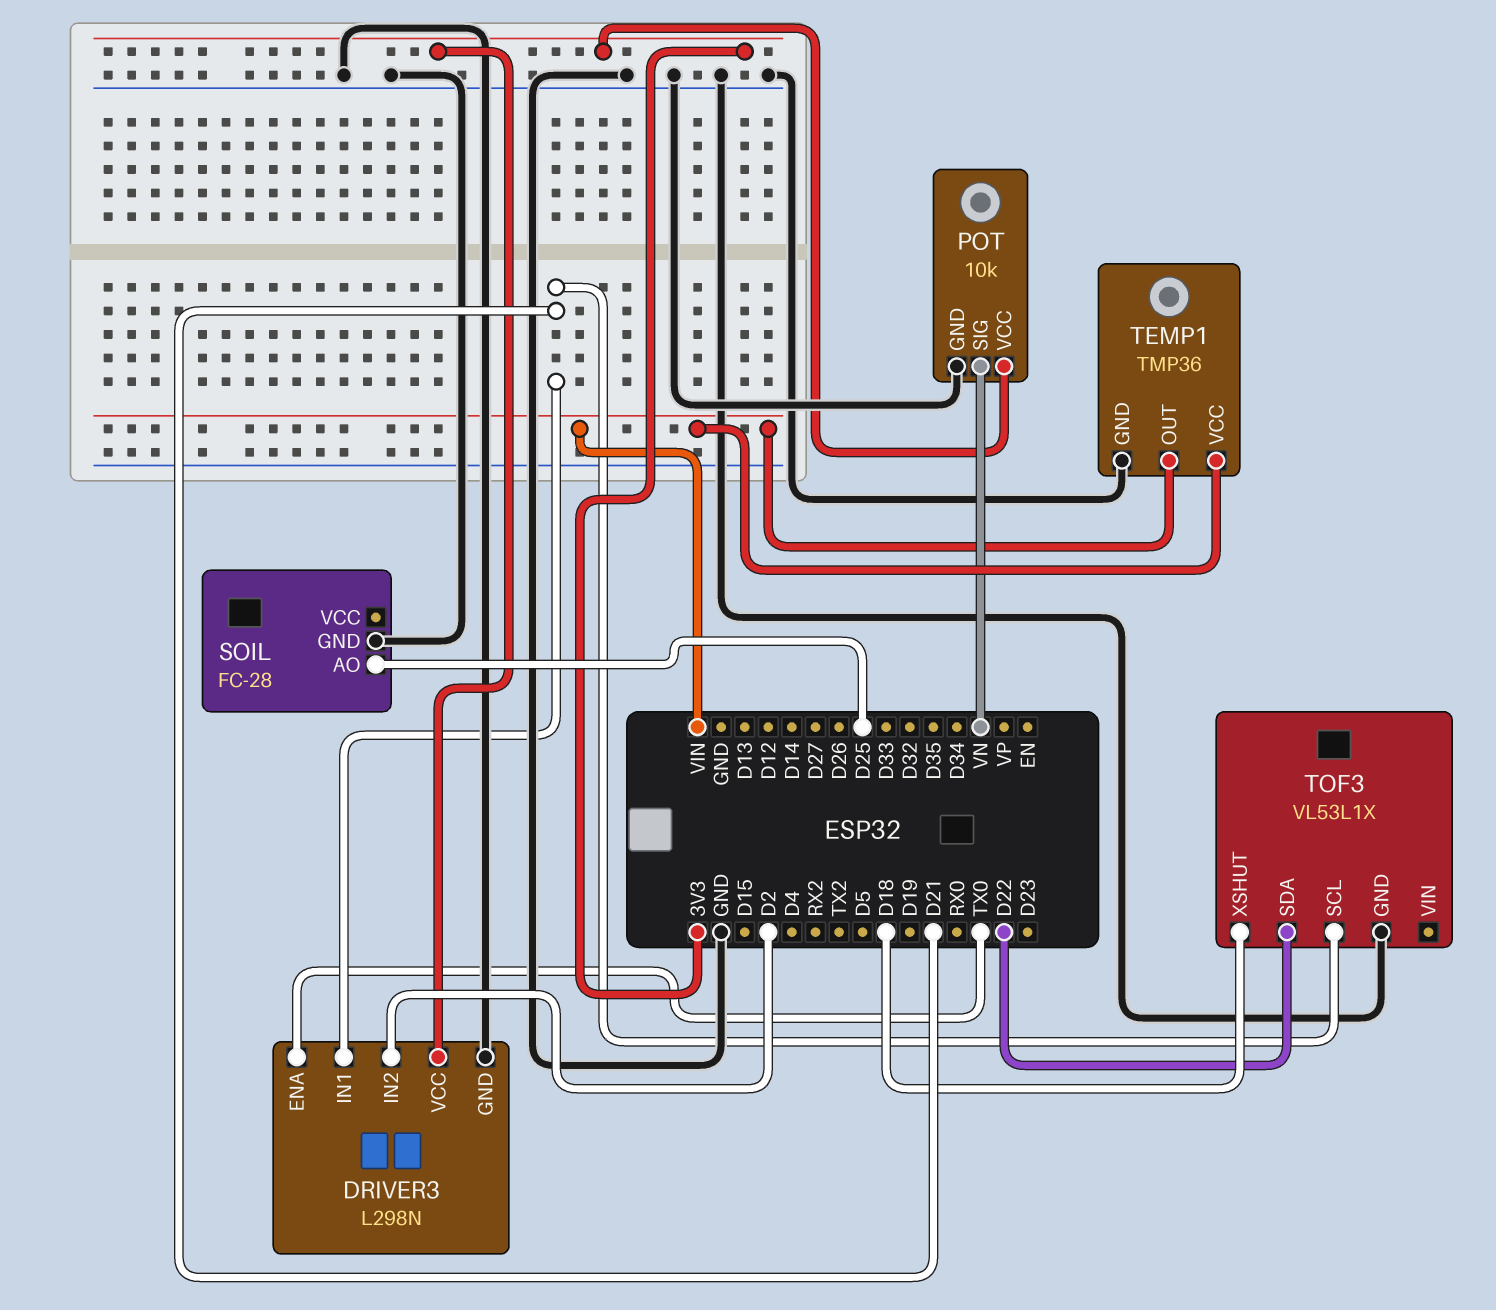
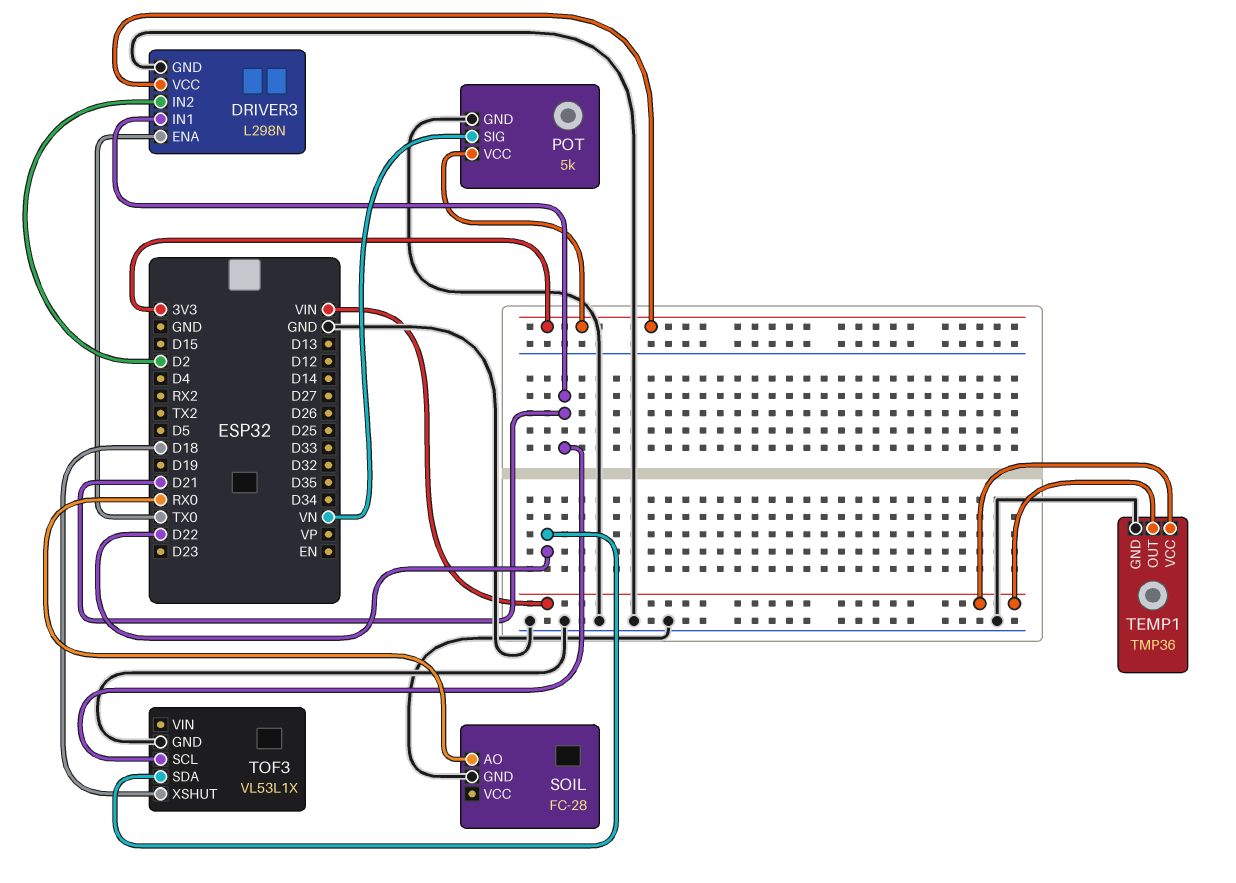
POT: 10k -> 5k
SOIL pin AO: D25 -> RX0

